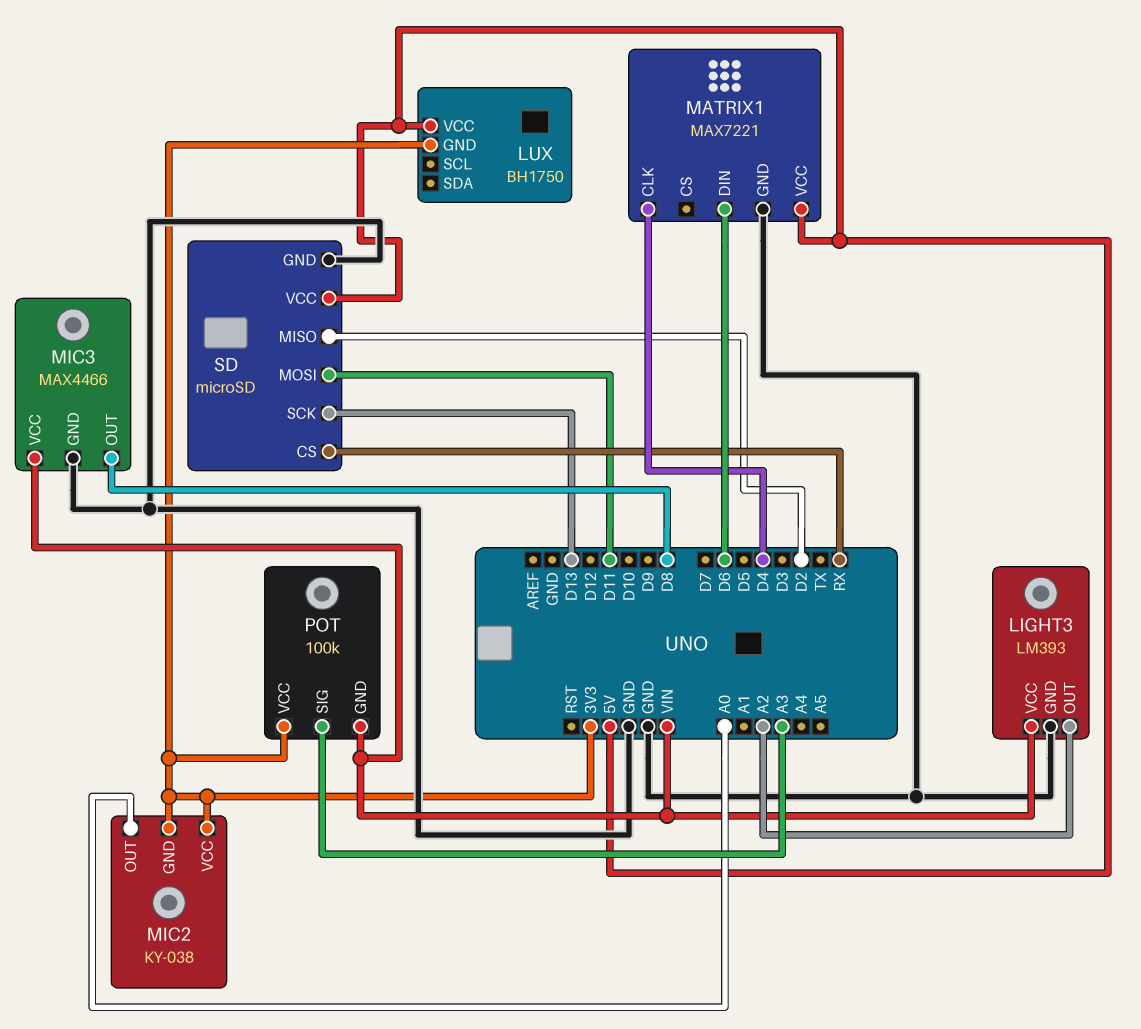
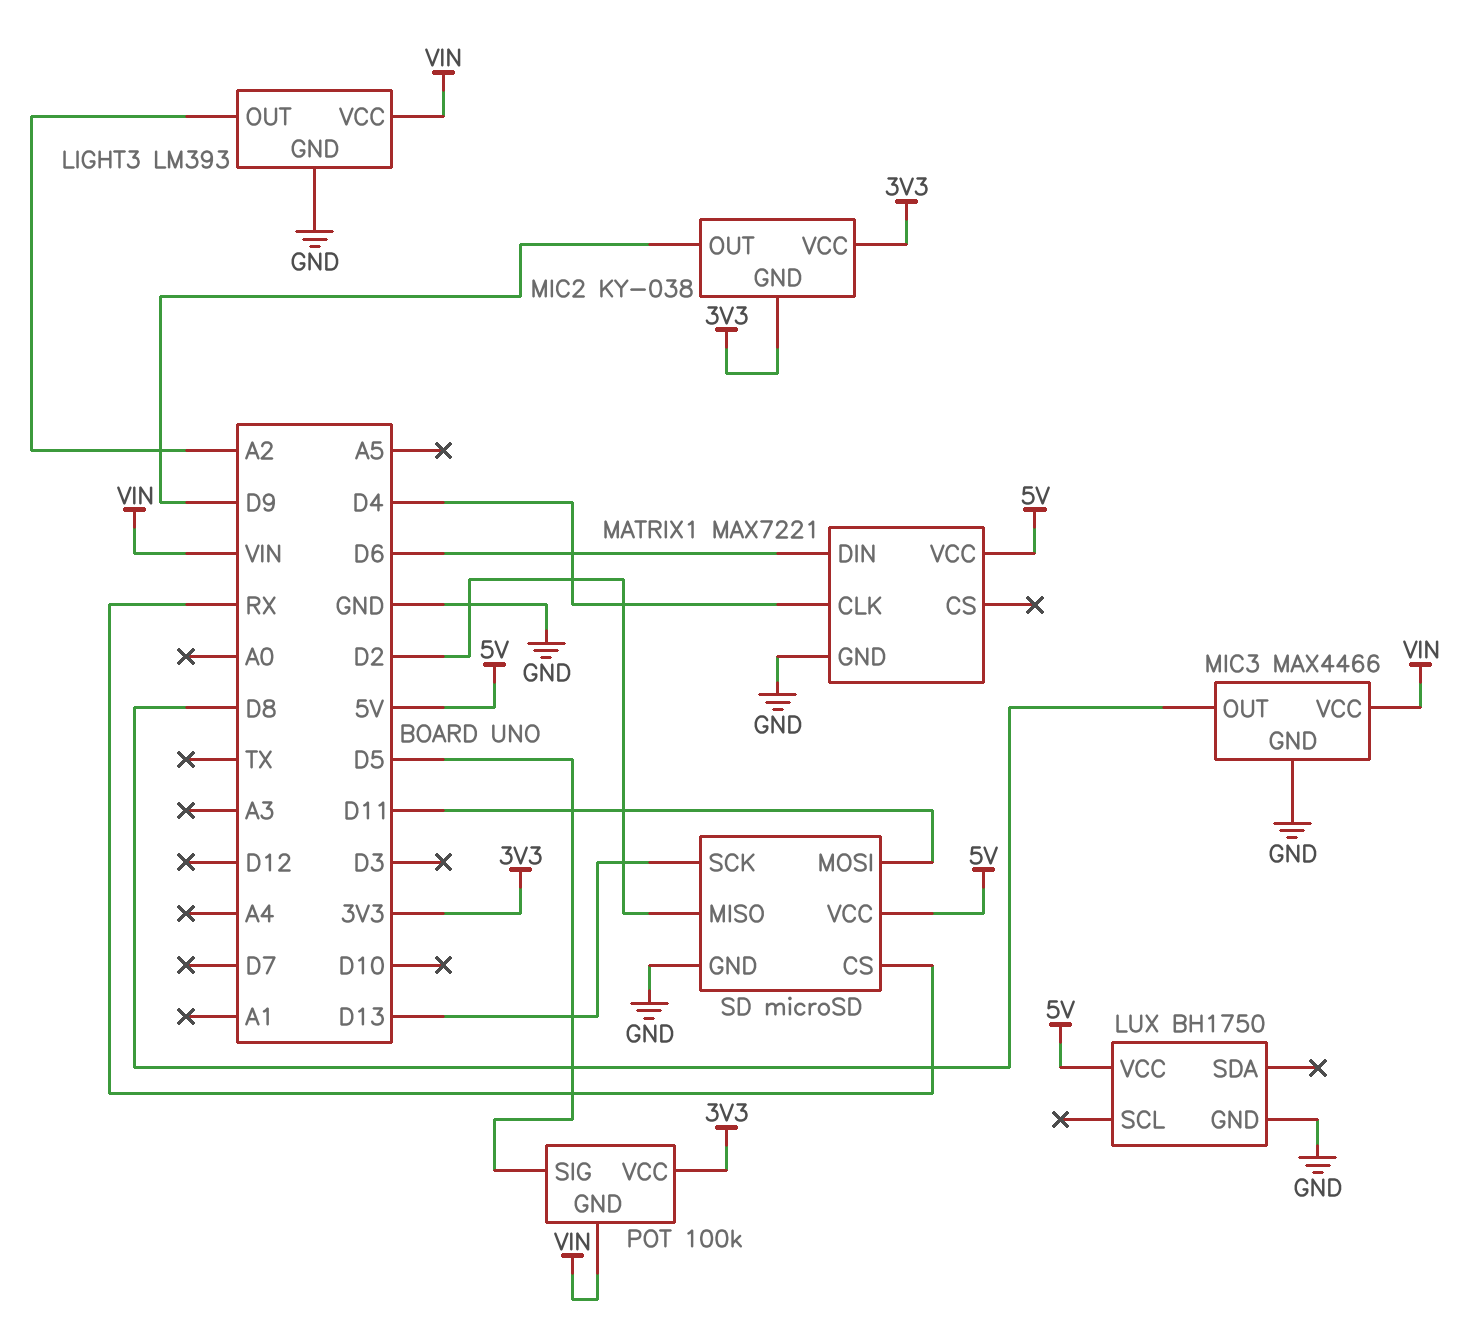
LUX pin GND: 3V3 -> GND
MIC2 pin OUT: A0 -> D9
POT pin SIG: A3 -> D5

